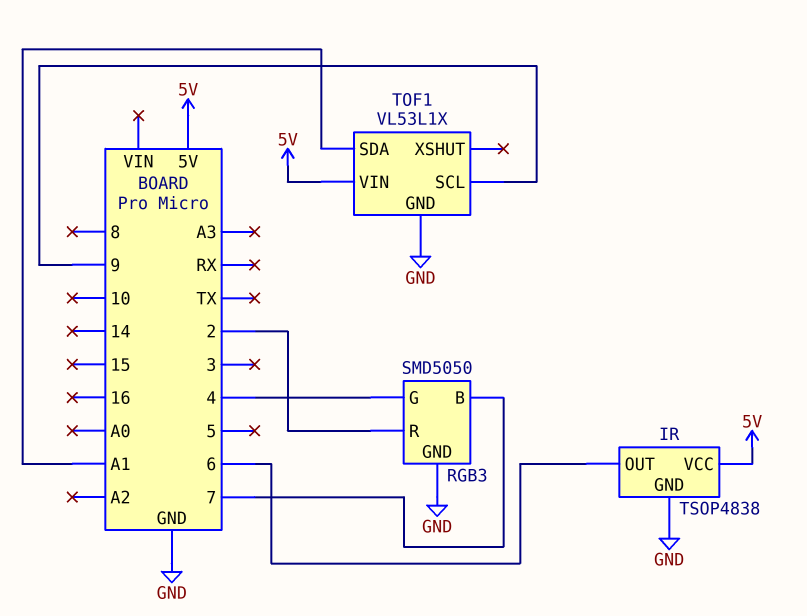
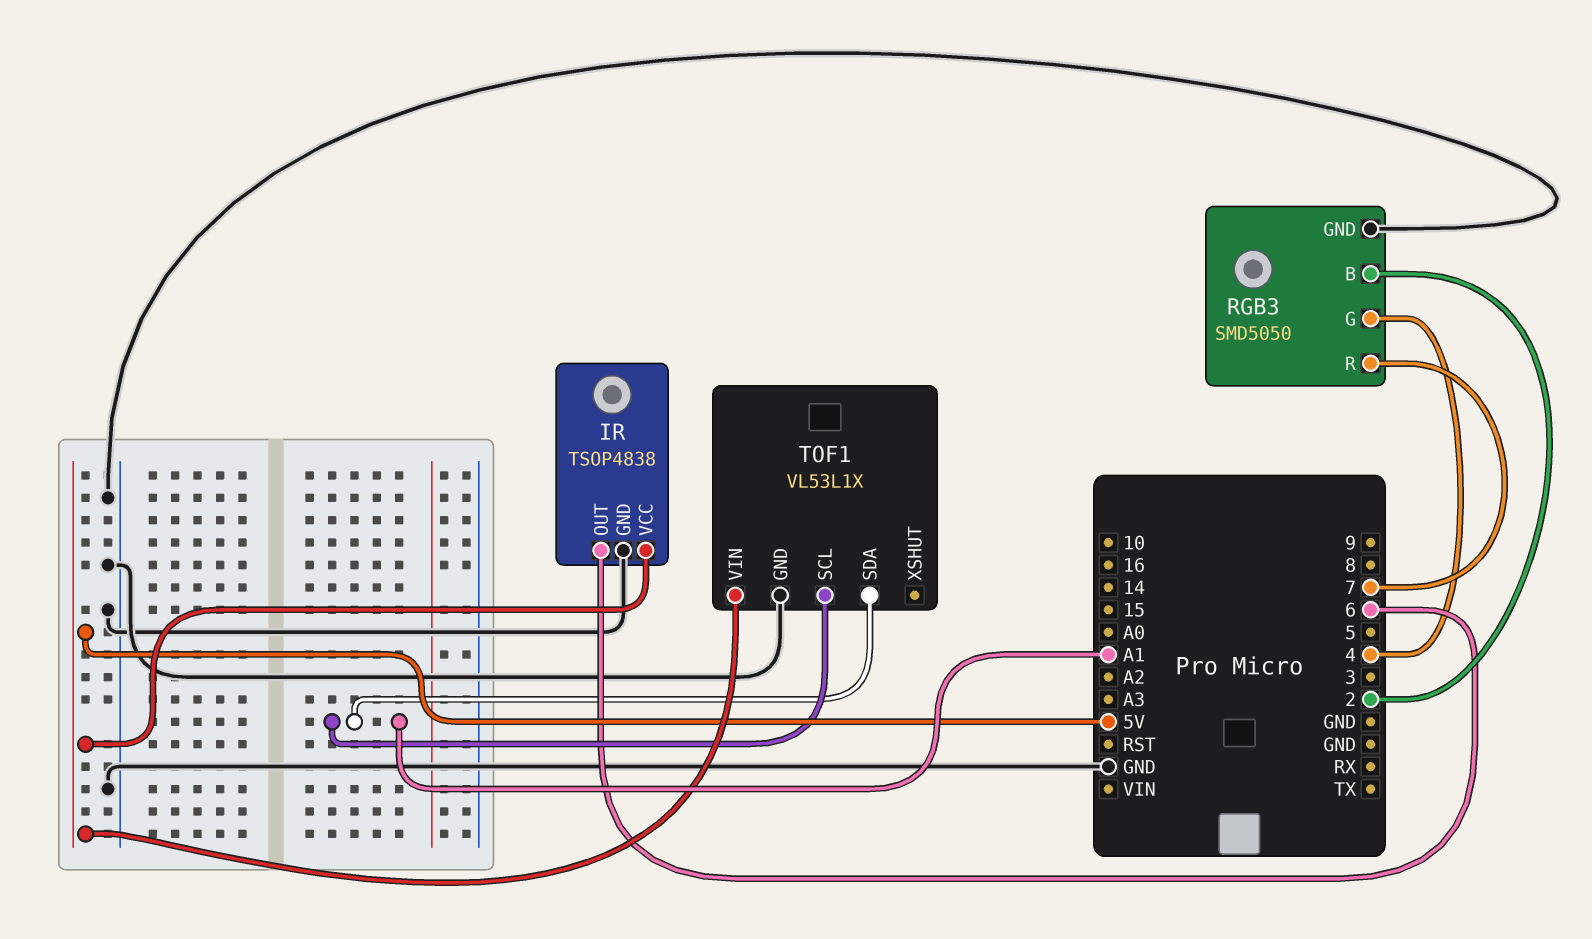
RGB3 pin B: 7 -> 2
RGB3 pin R: 2 -> 7
TOF1 pin SCL: 9 -> A1

